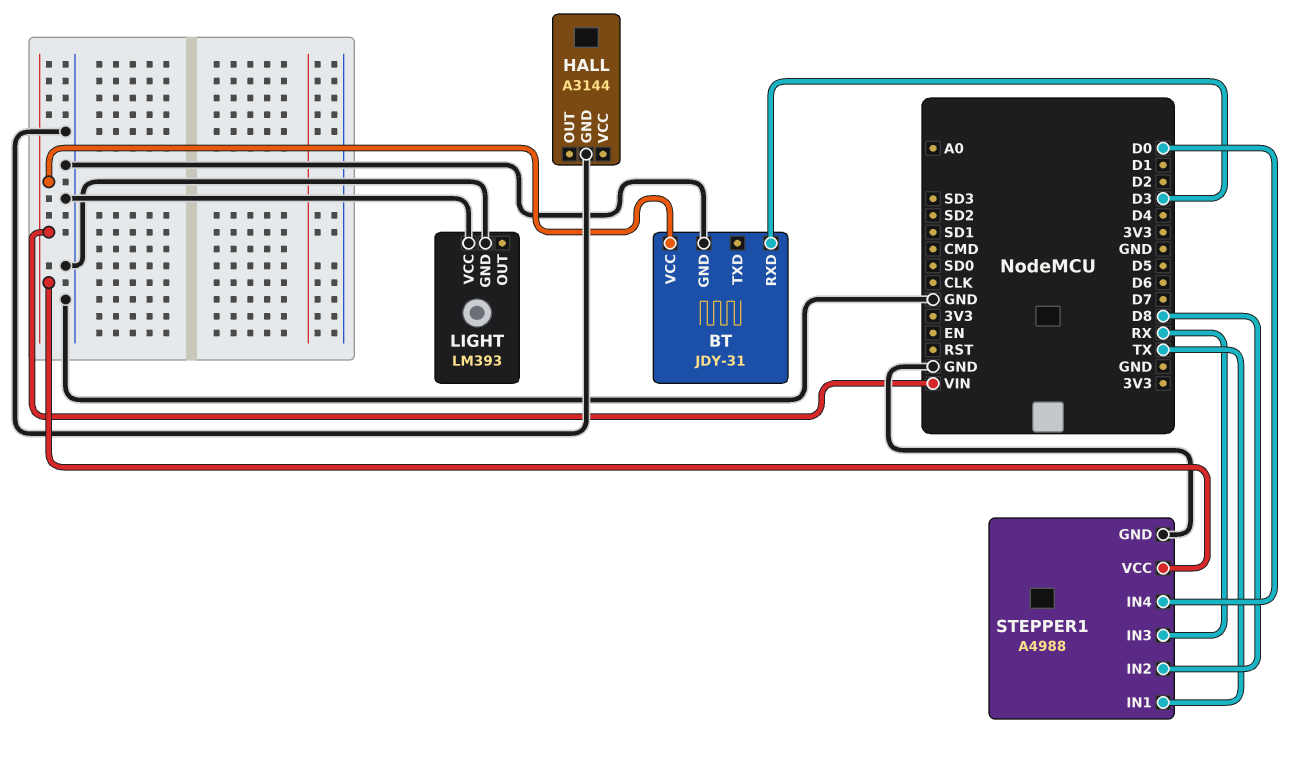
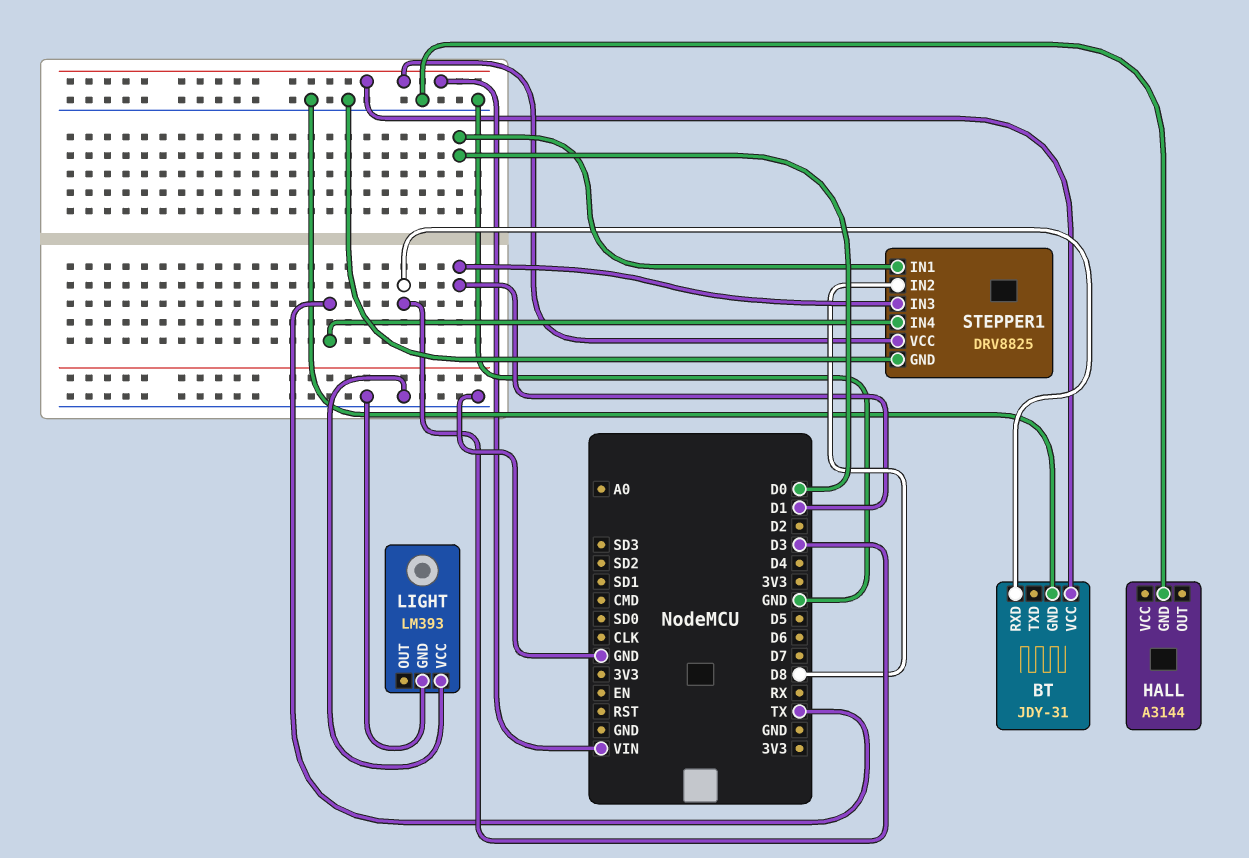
STEPPER1: A4988 -> DRV8825
STEPPER1 pin IN1: TX -> D0
STEPPER1 pin IN3: RX -> D1
STEPPER1 pin IN4: D0 -> TX

